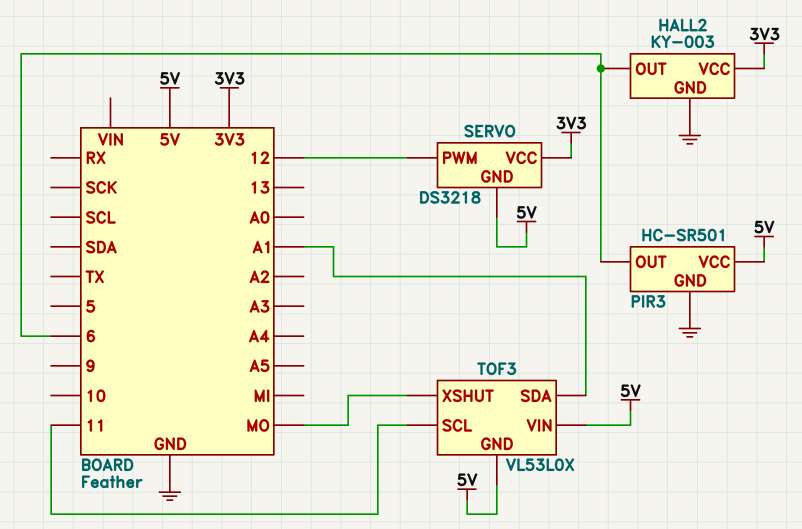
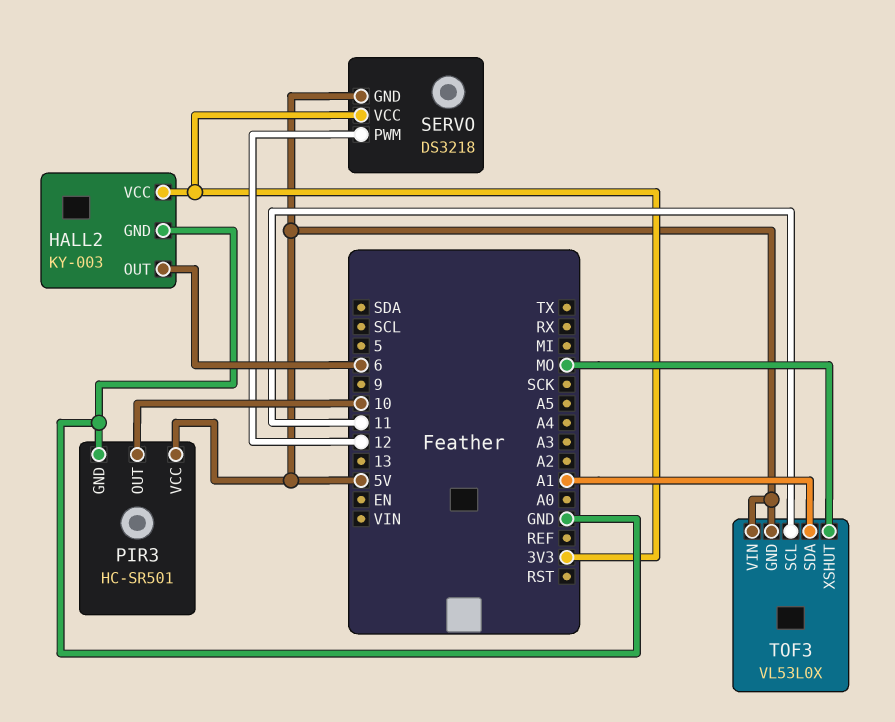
PIR3 pin OUT: 6 -> 10

